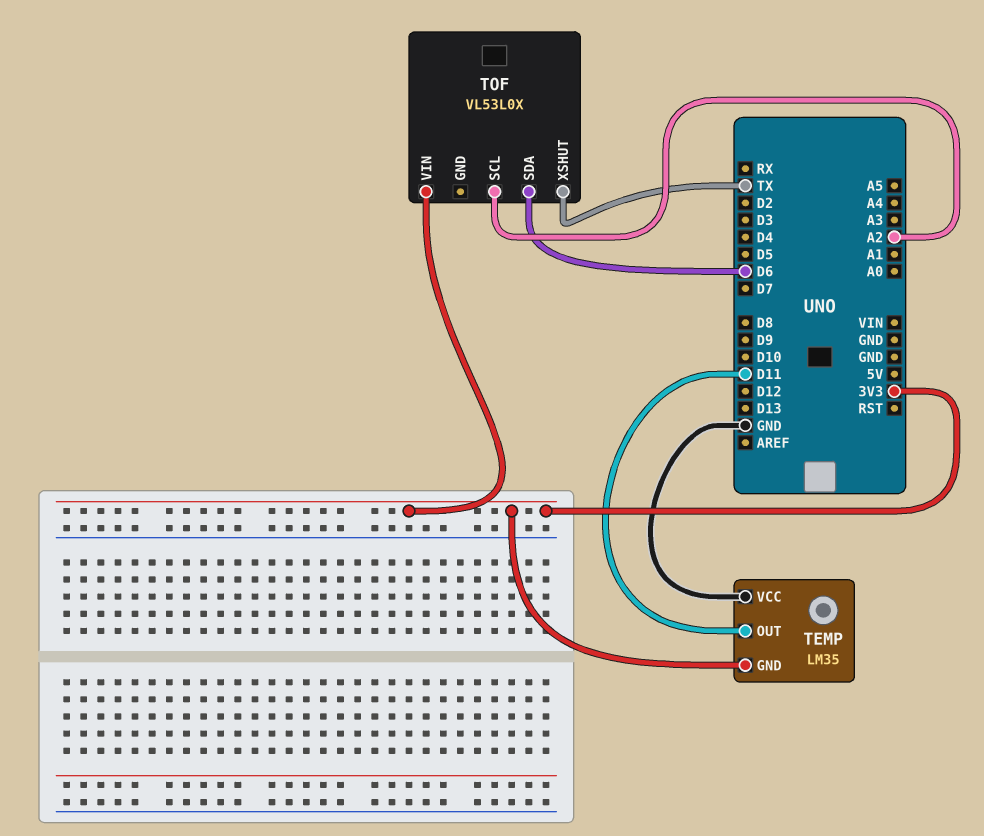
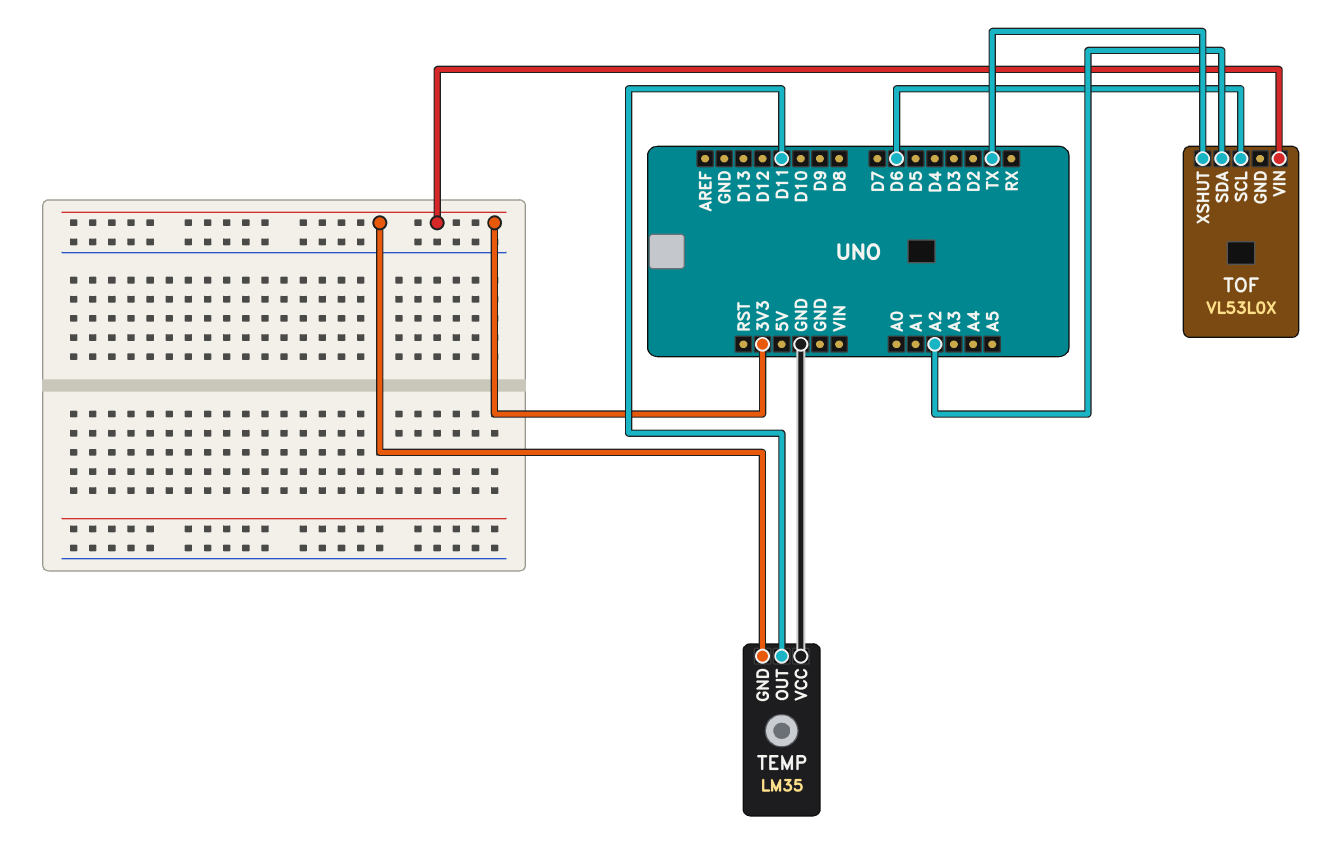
TOF pin SCL: A2 -> D6
TOF pin SDA: D6 -> A2

